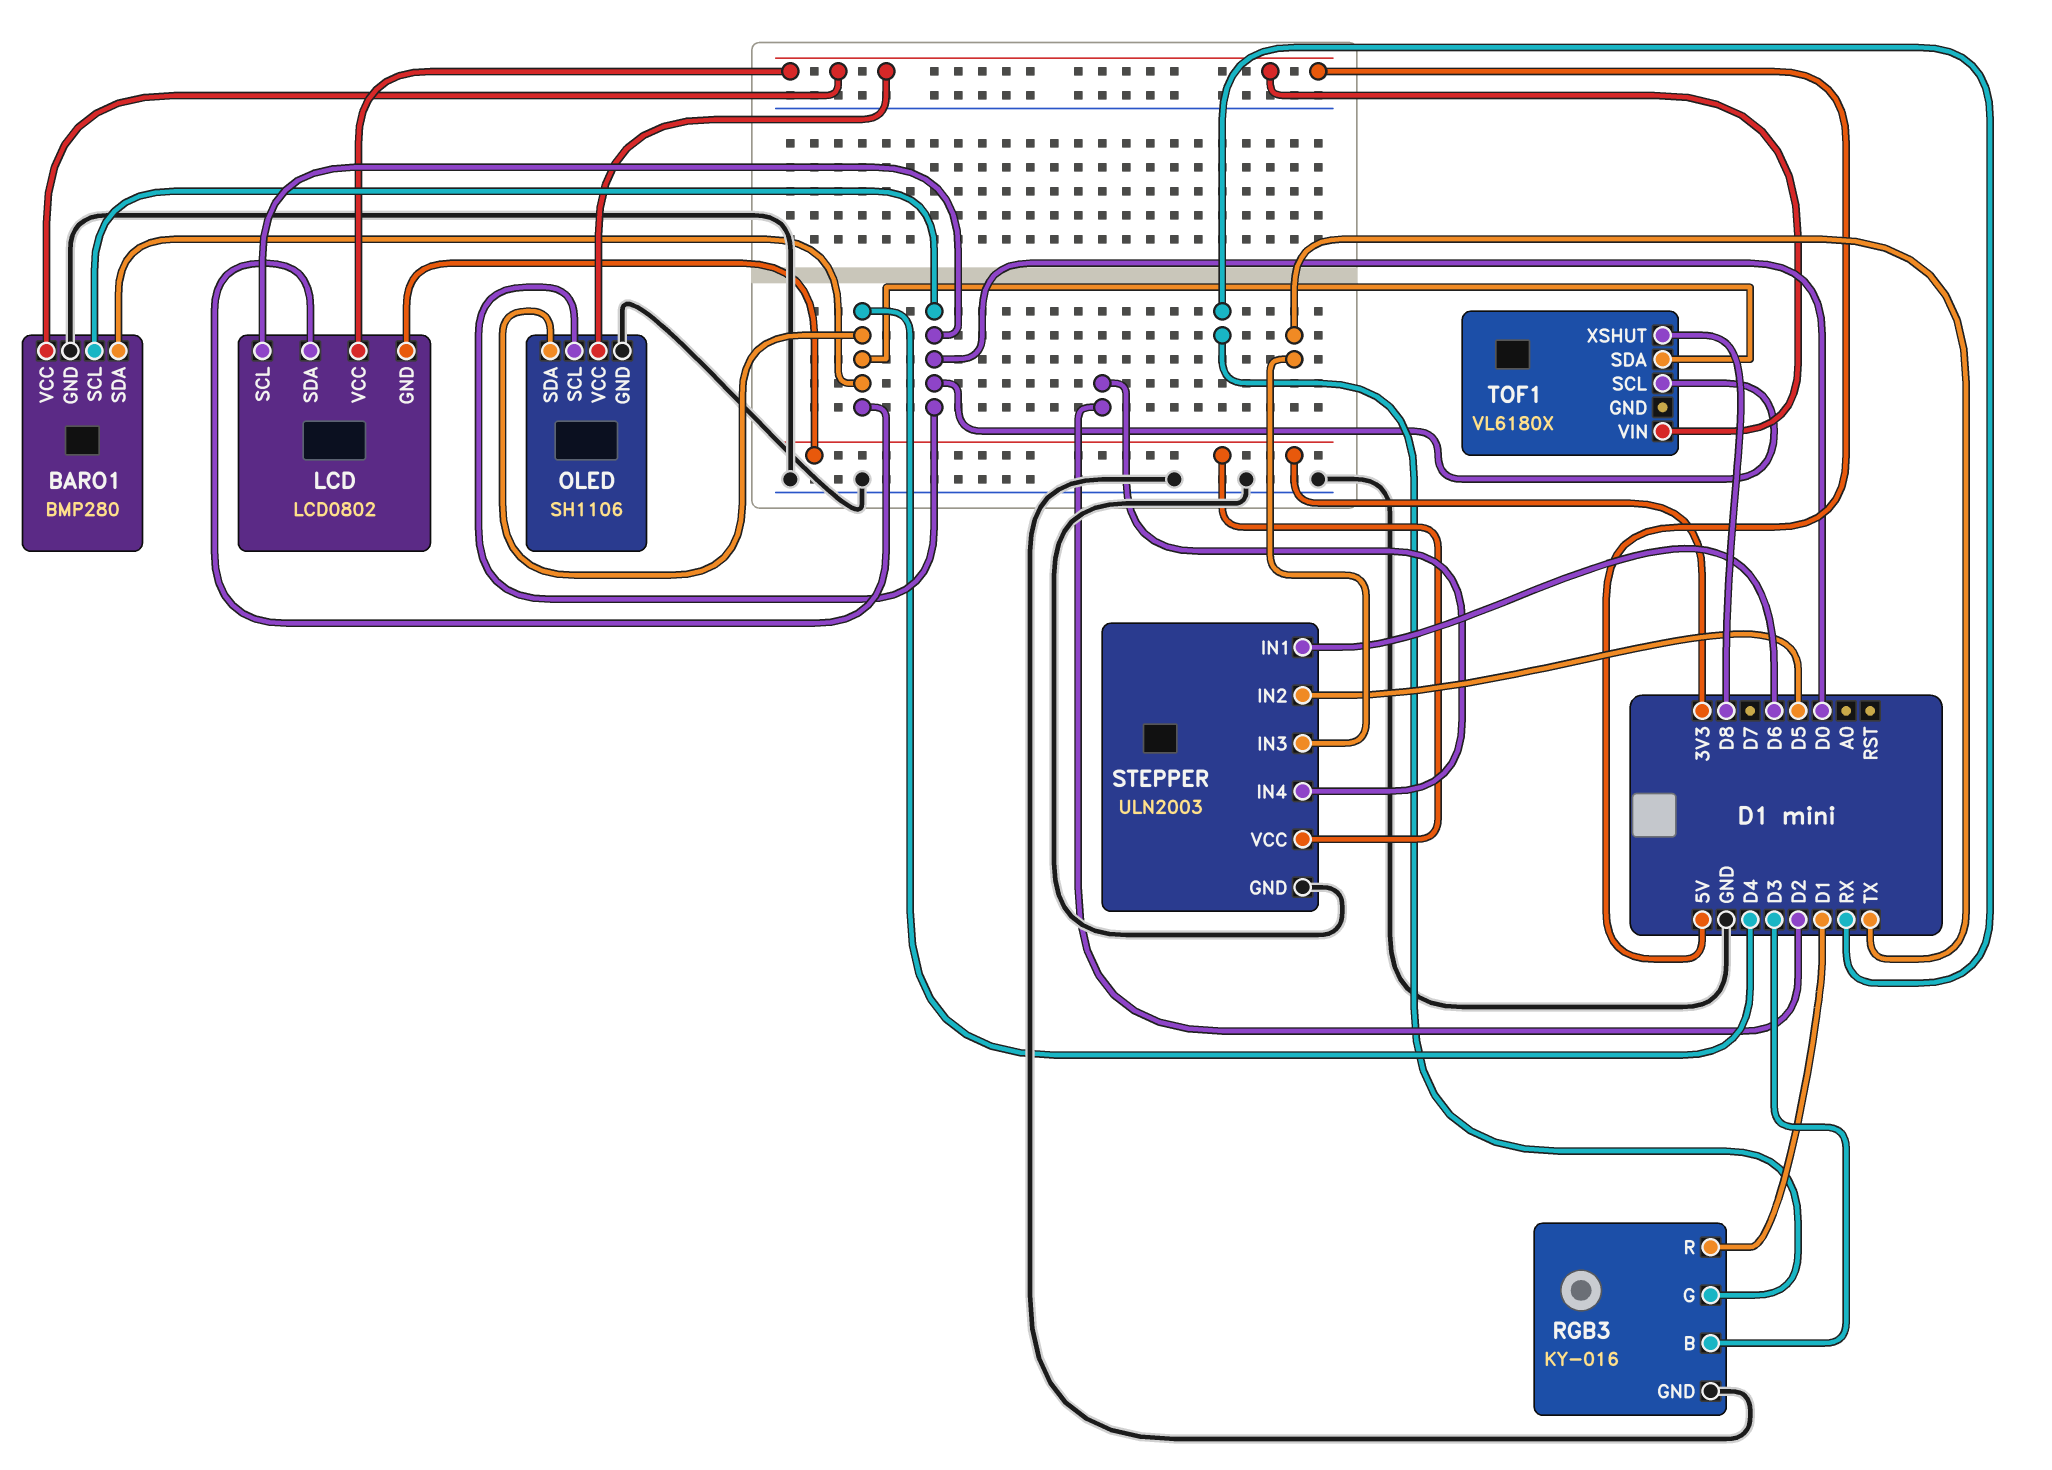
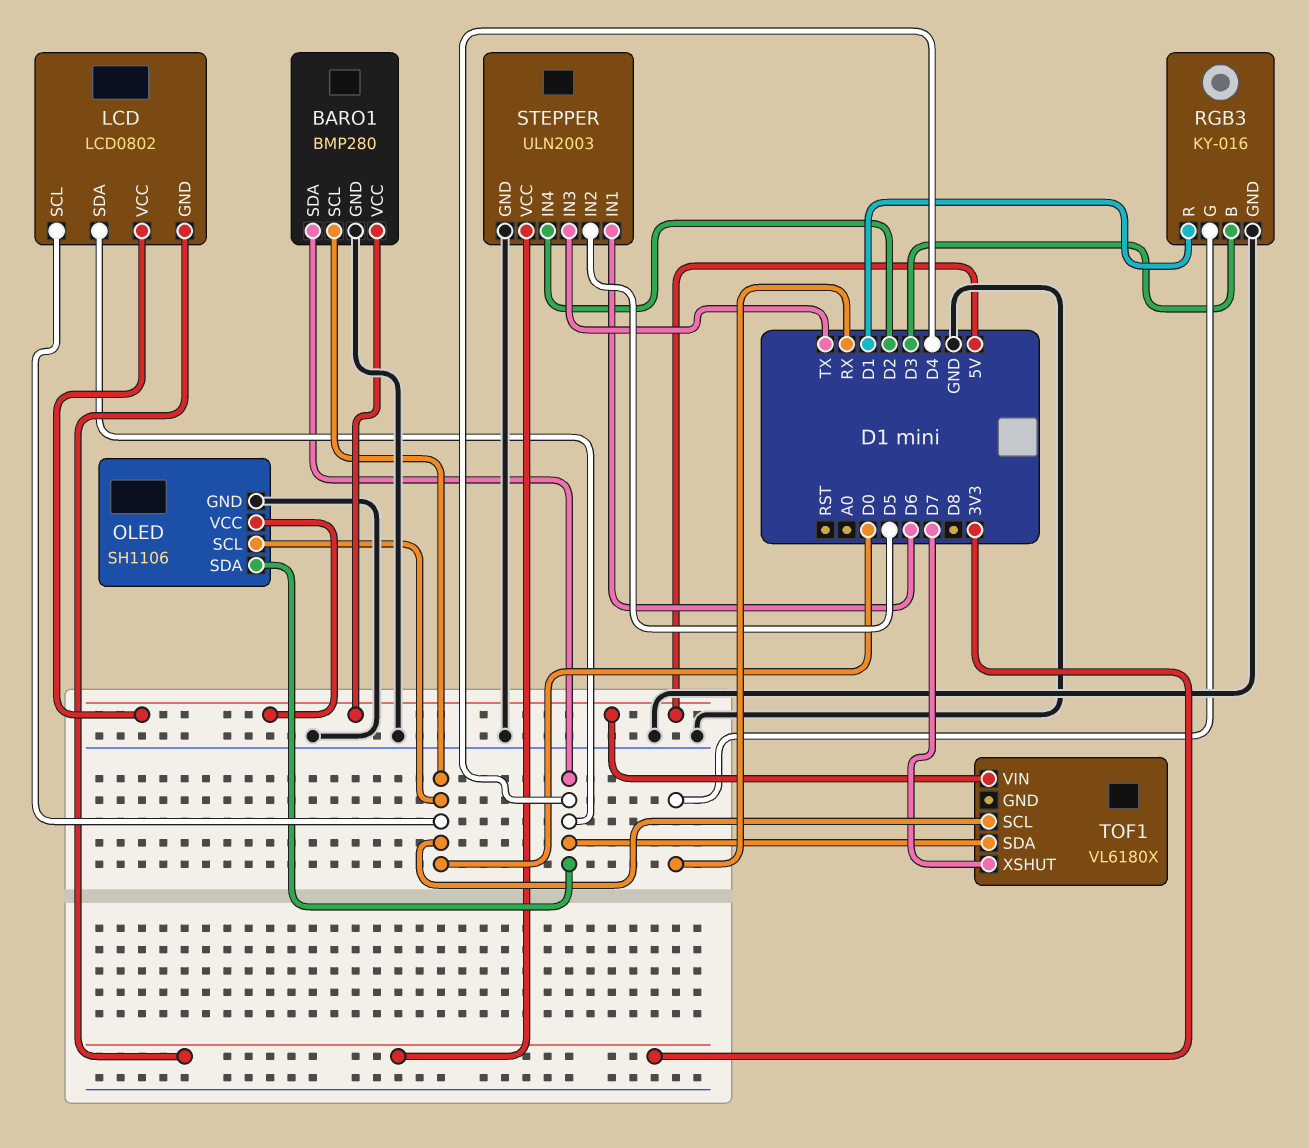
TOF1 pin XSHUT: D8 -> D7

